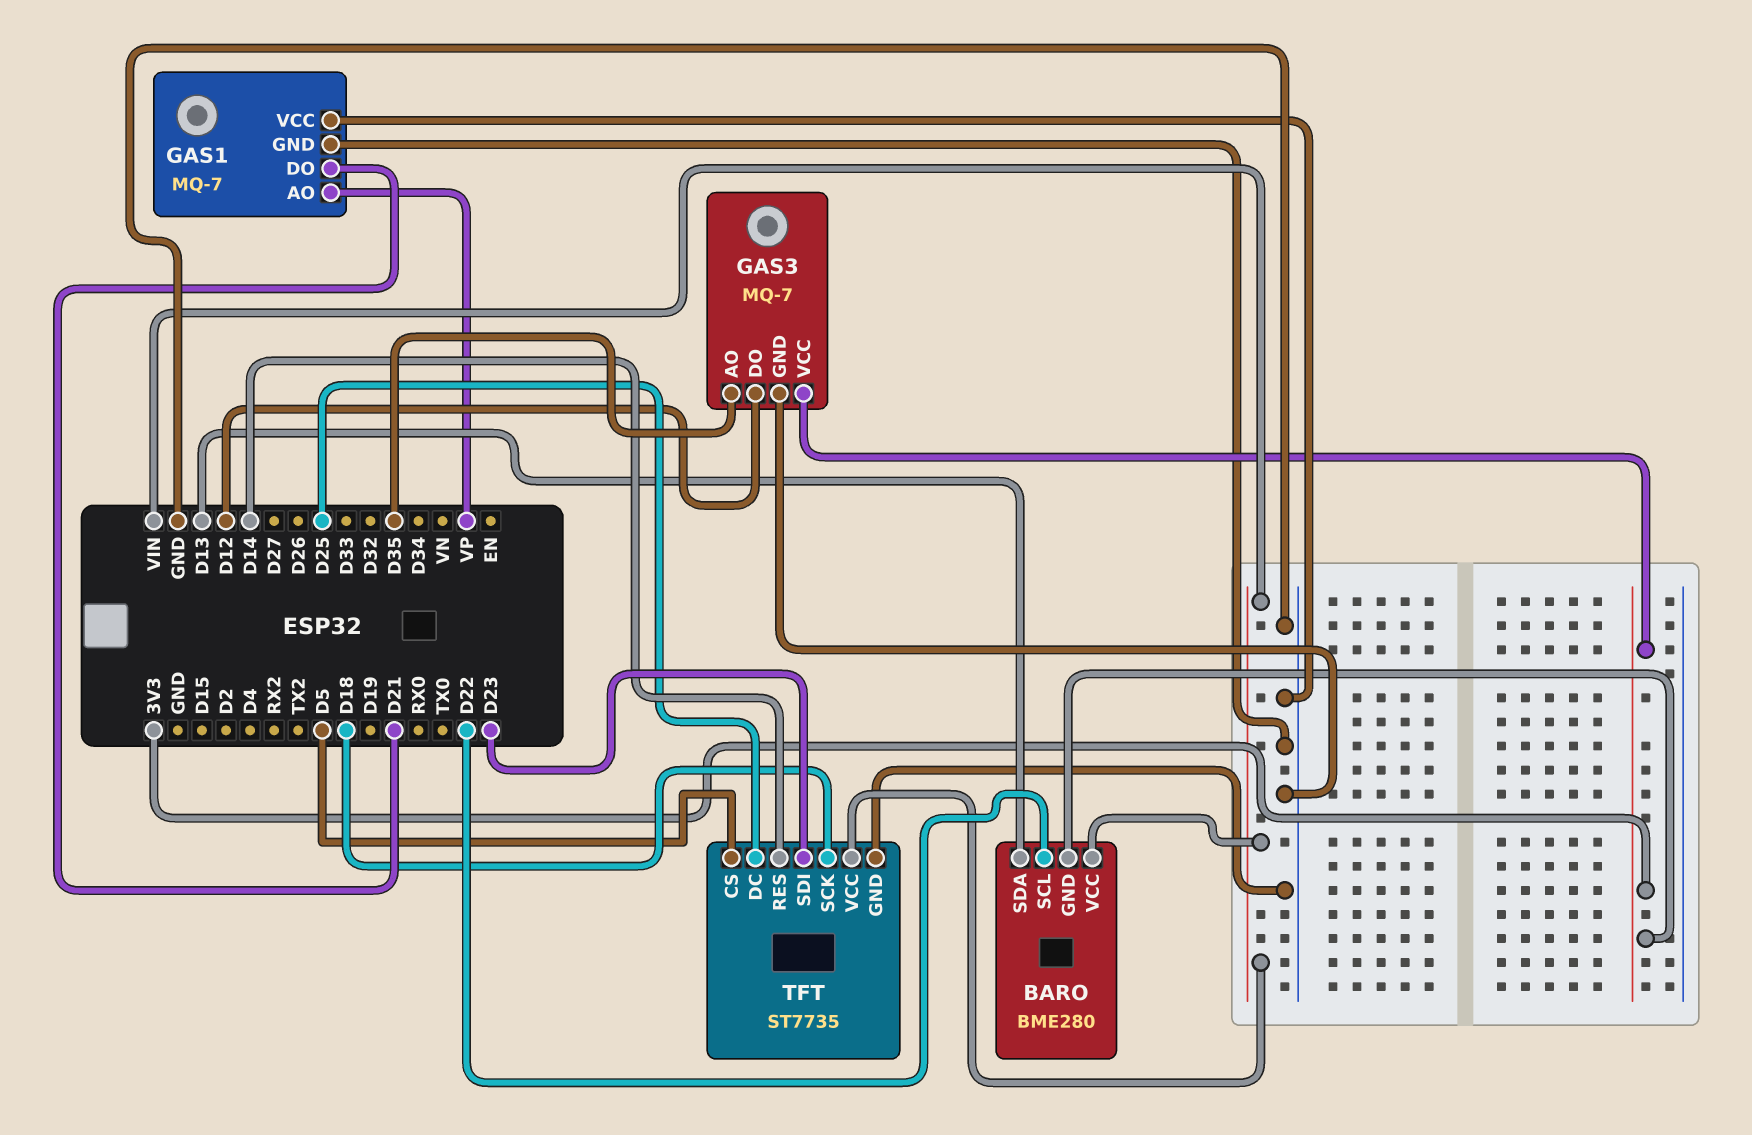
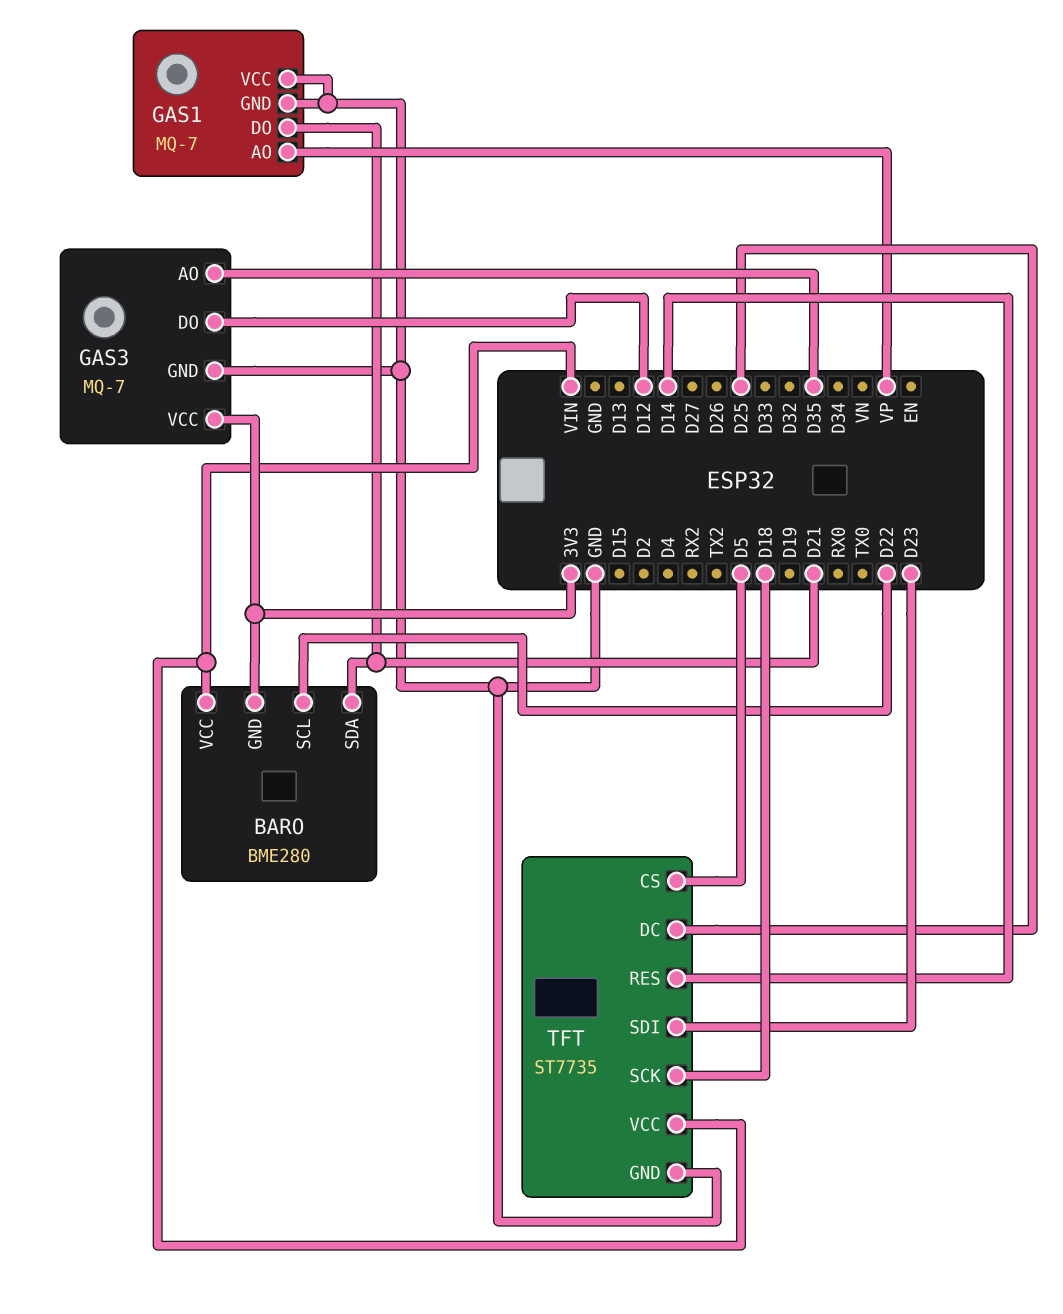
BARO pin SDA: D13 -> D21

